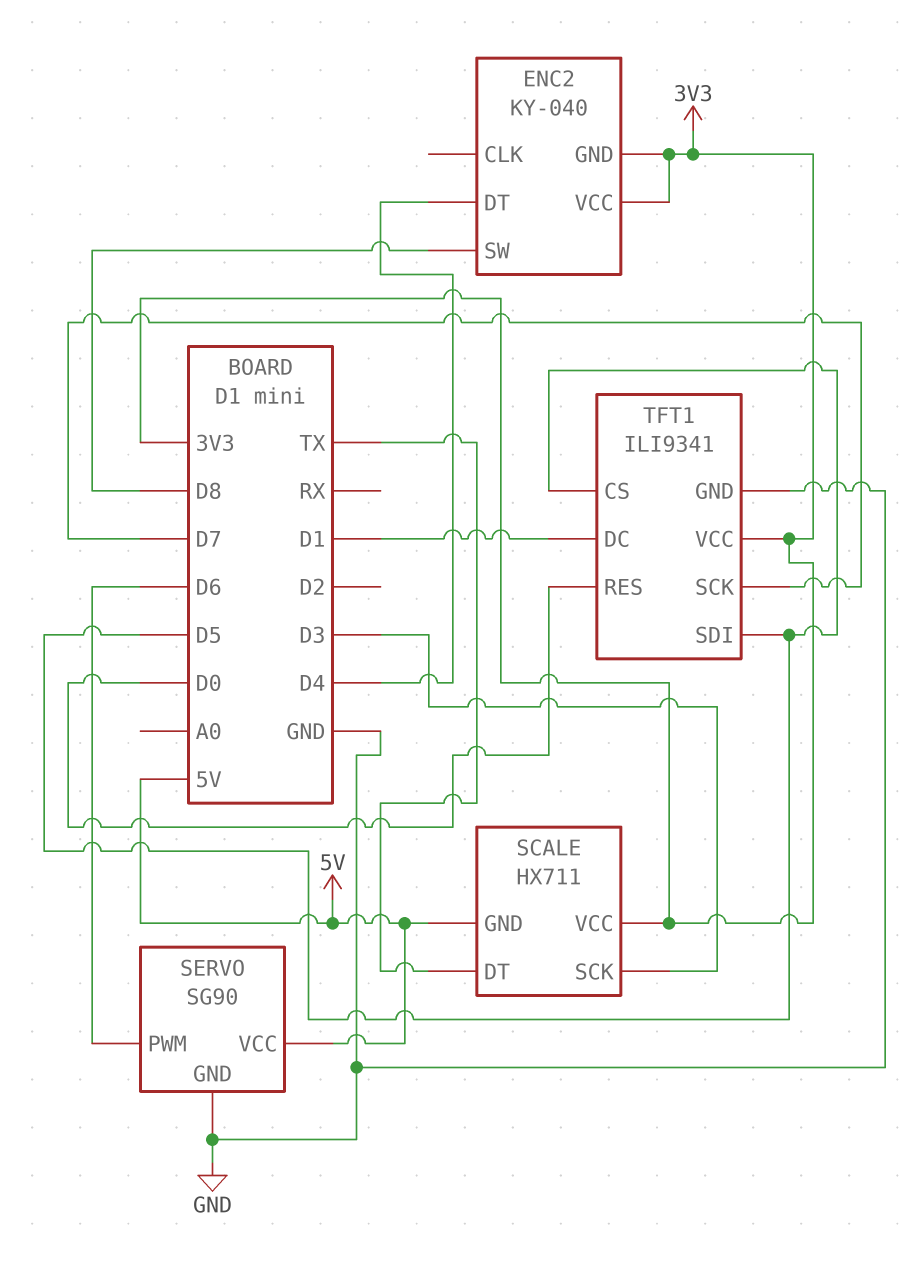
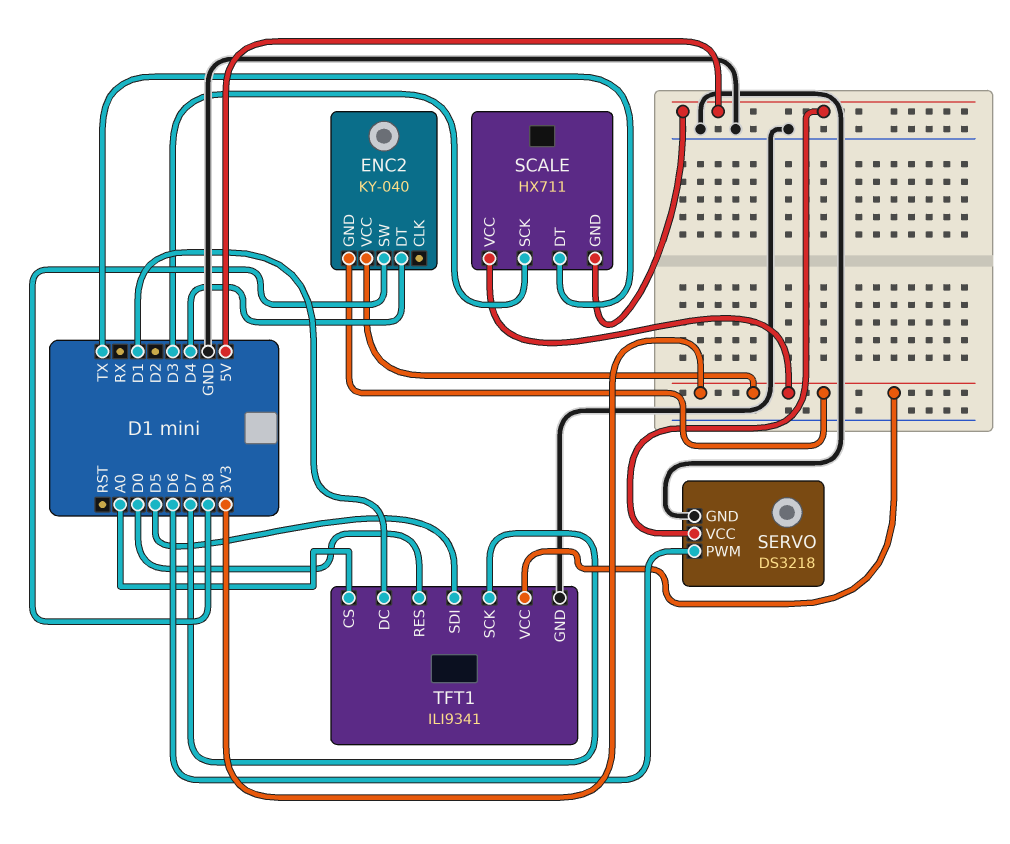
SERVO: SG90 -> DS3218
TFT1 pin CS: D5 -> A0

